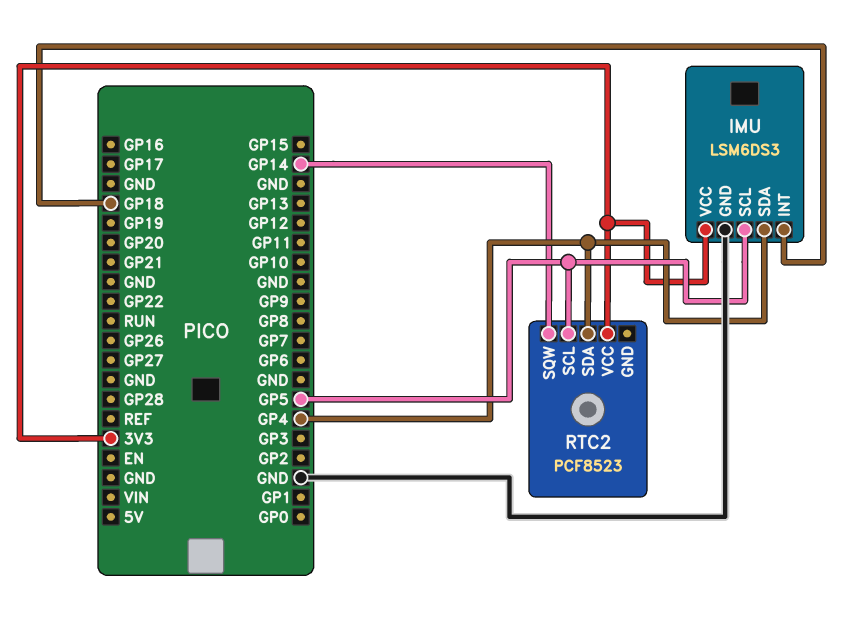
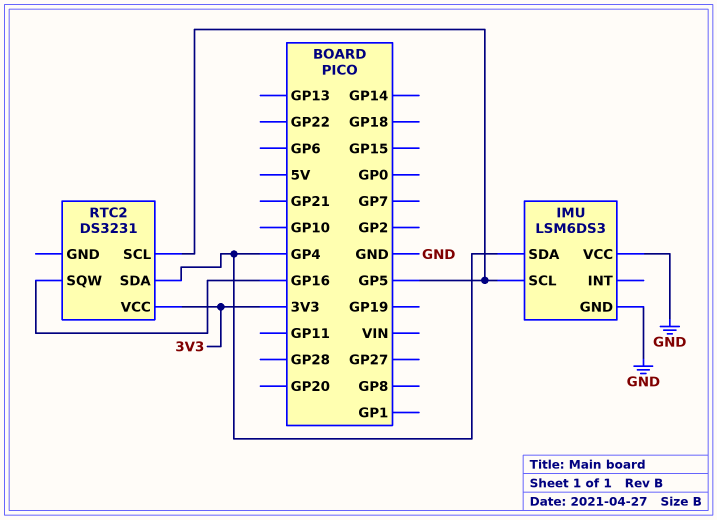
IMU pin INT: GP18 -> none
IMU pin VCC: 3V3 -> GND
RTC2: PCF8523 -> DS3231
RTC2 pin SQW: GP14 -> GP16

